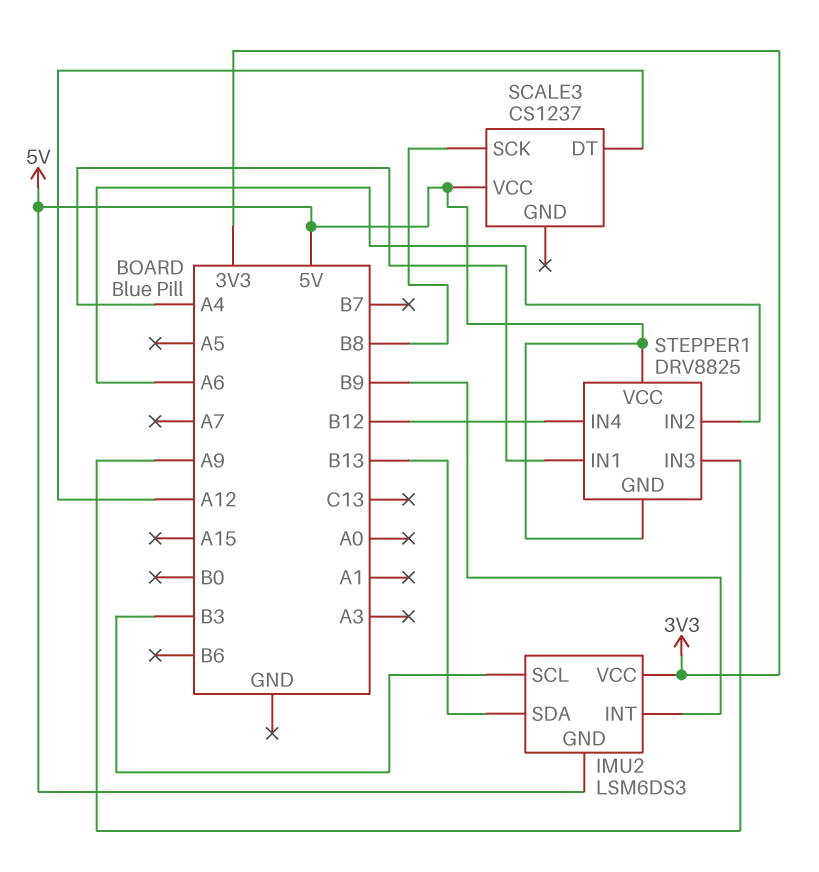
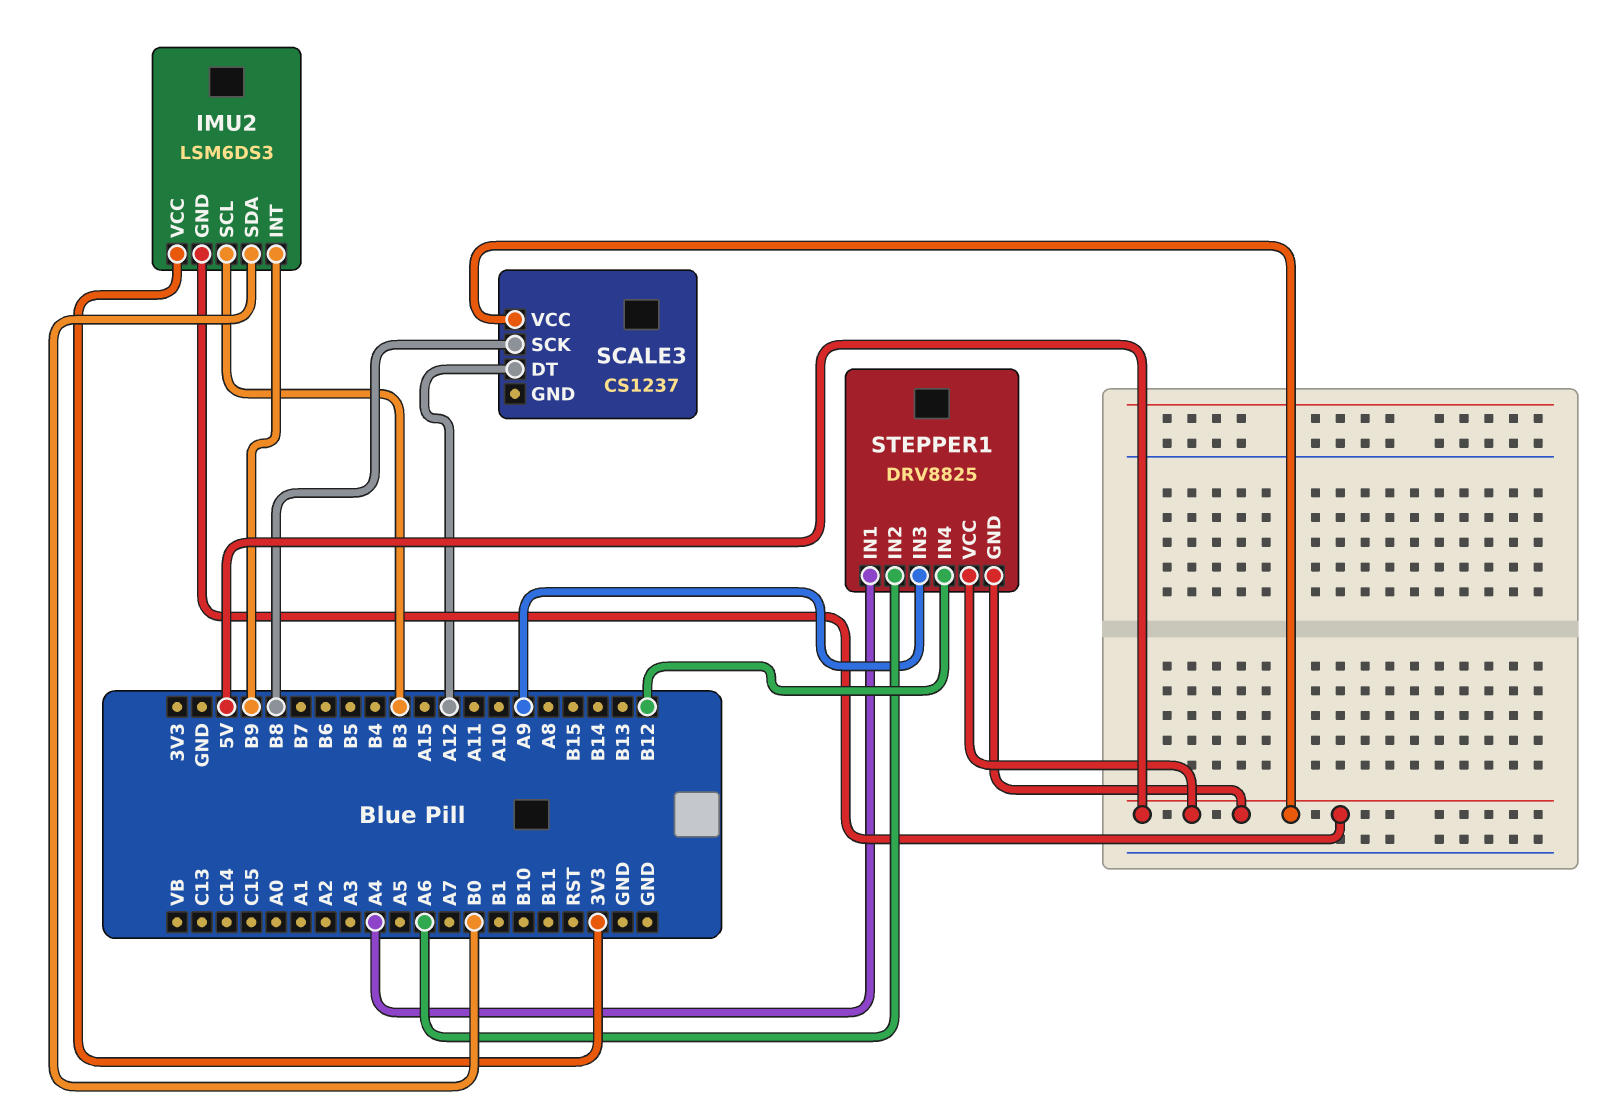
IMU2 pin SDA: B13 -> B0

